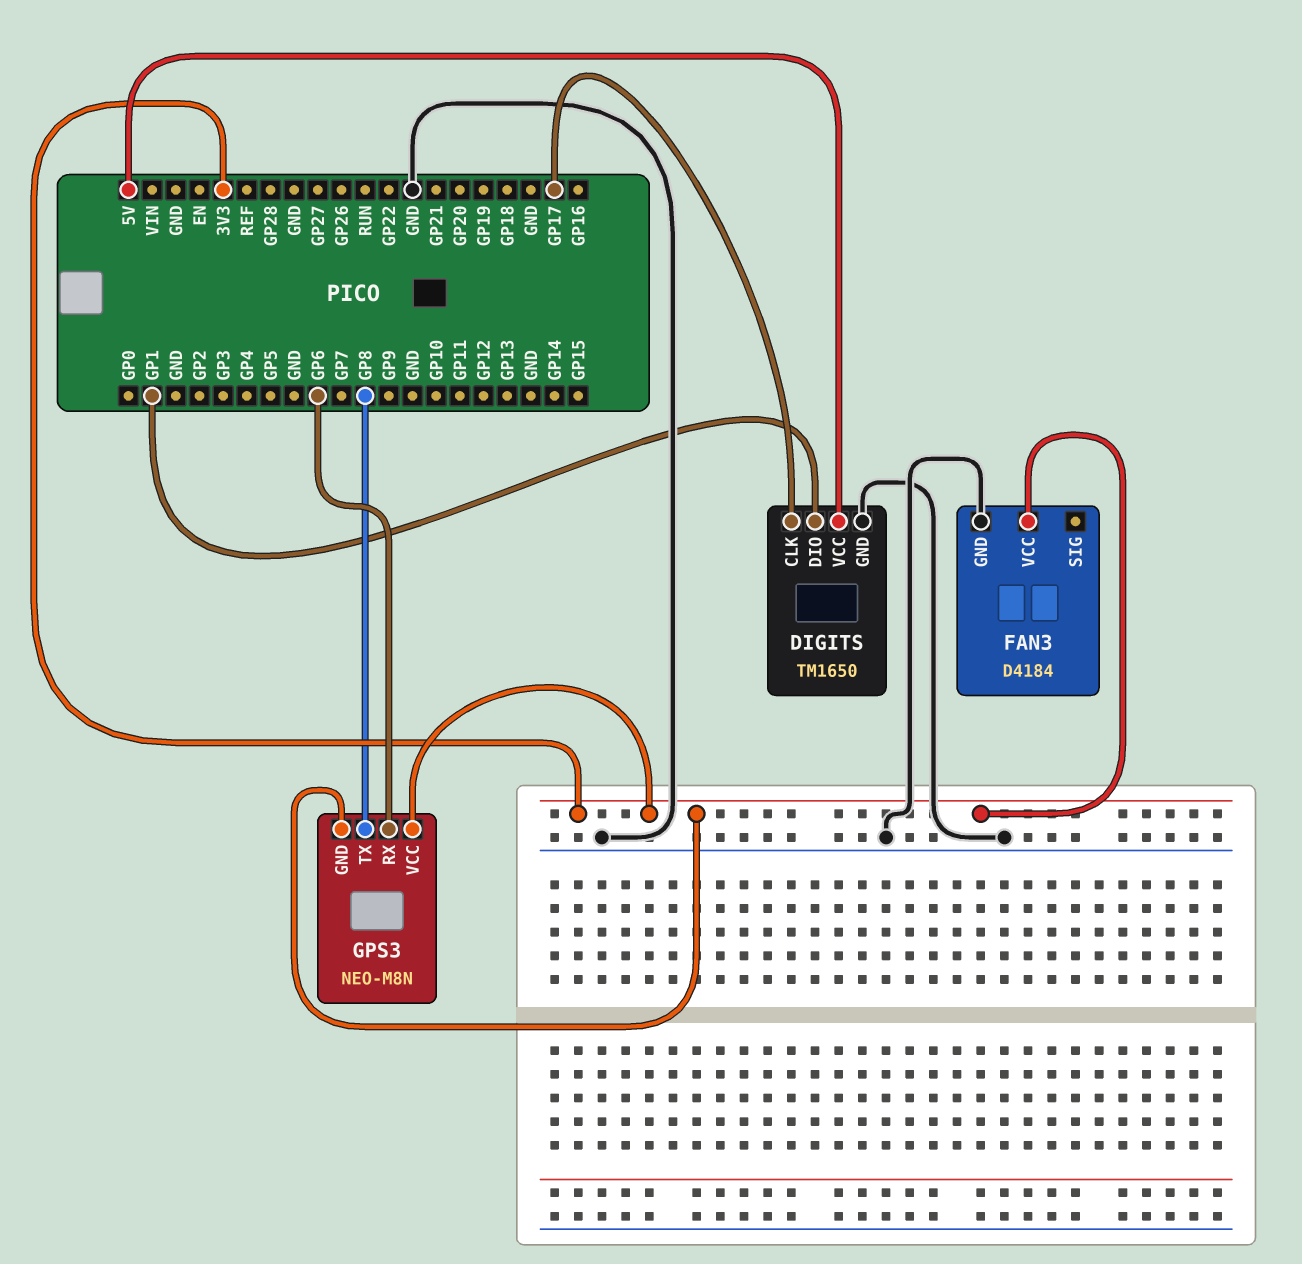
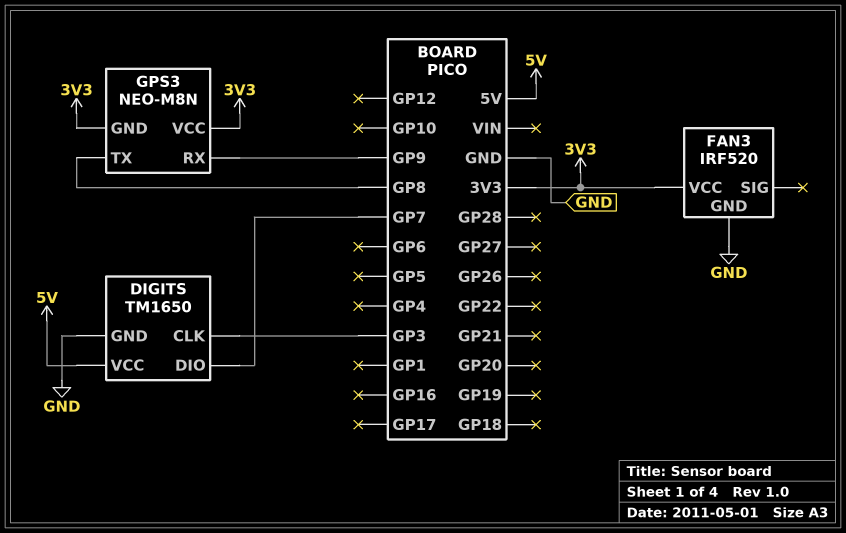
DIGITS pin CLK: GP17 -> GP3
DIGITS pin DIO: GP1 -> GP7
FAN3: D4184 -> IRF520
GPS3 pin RX: GP6 -> GP9

